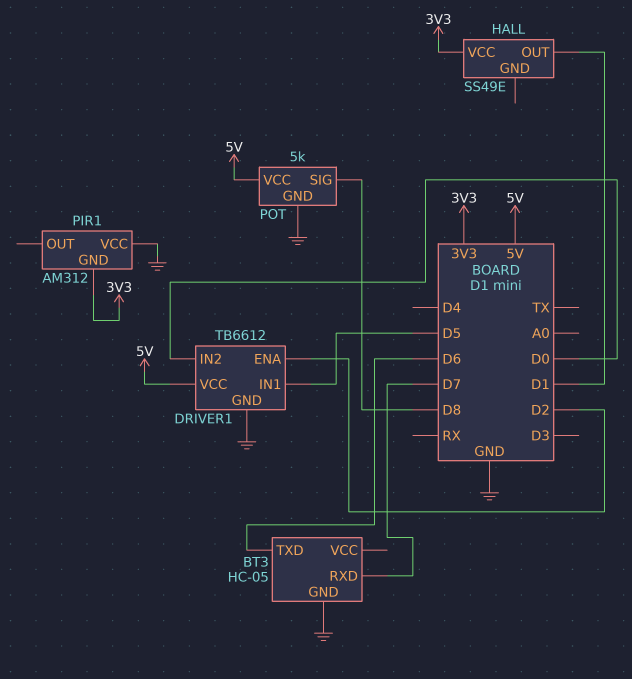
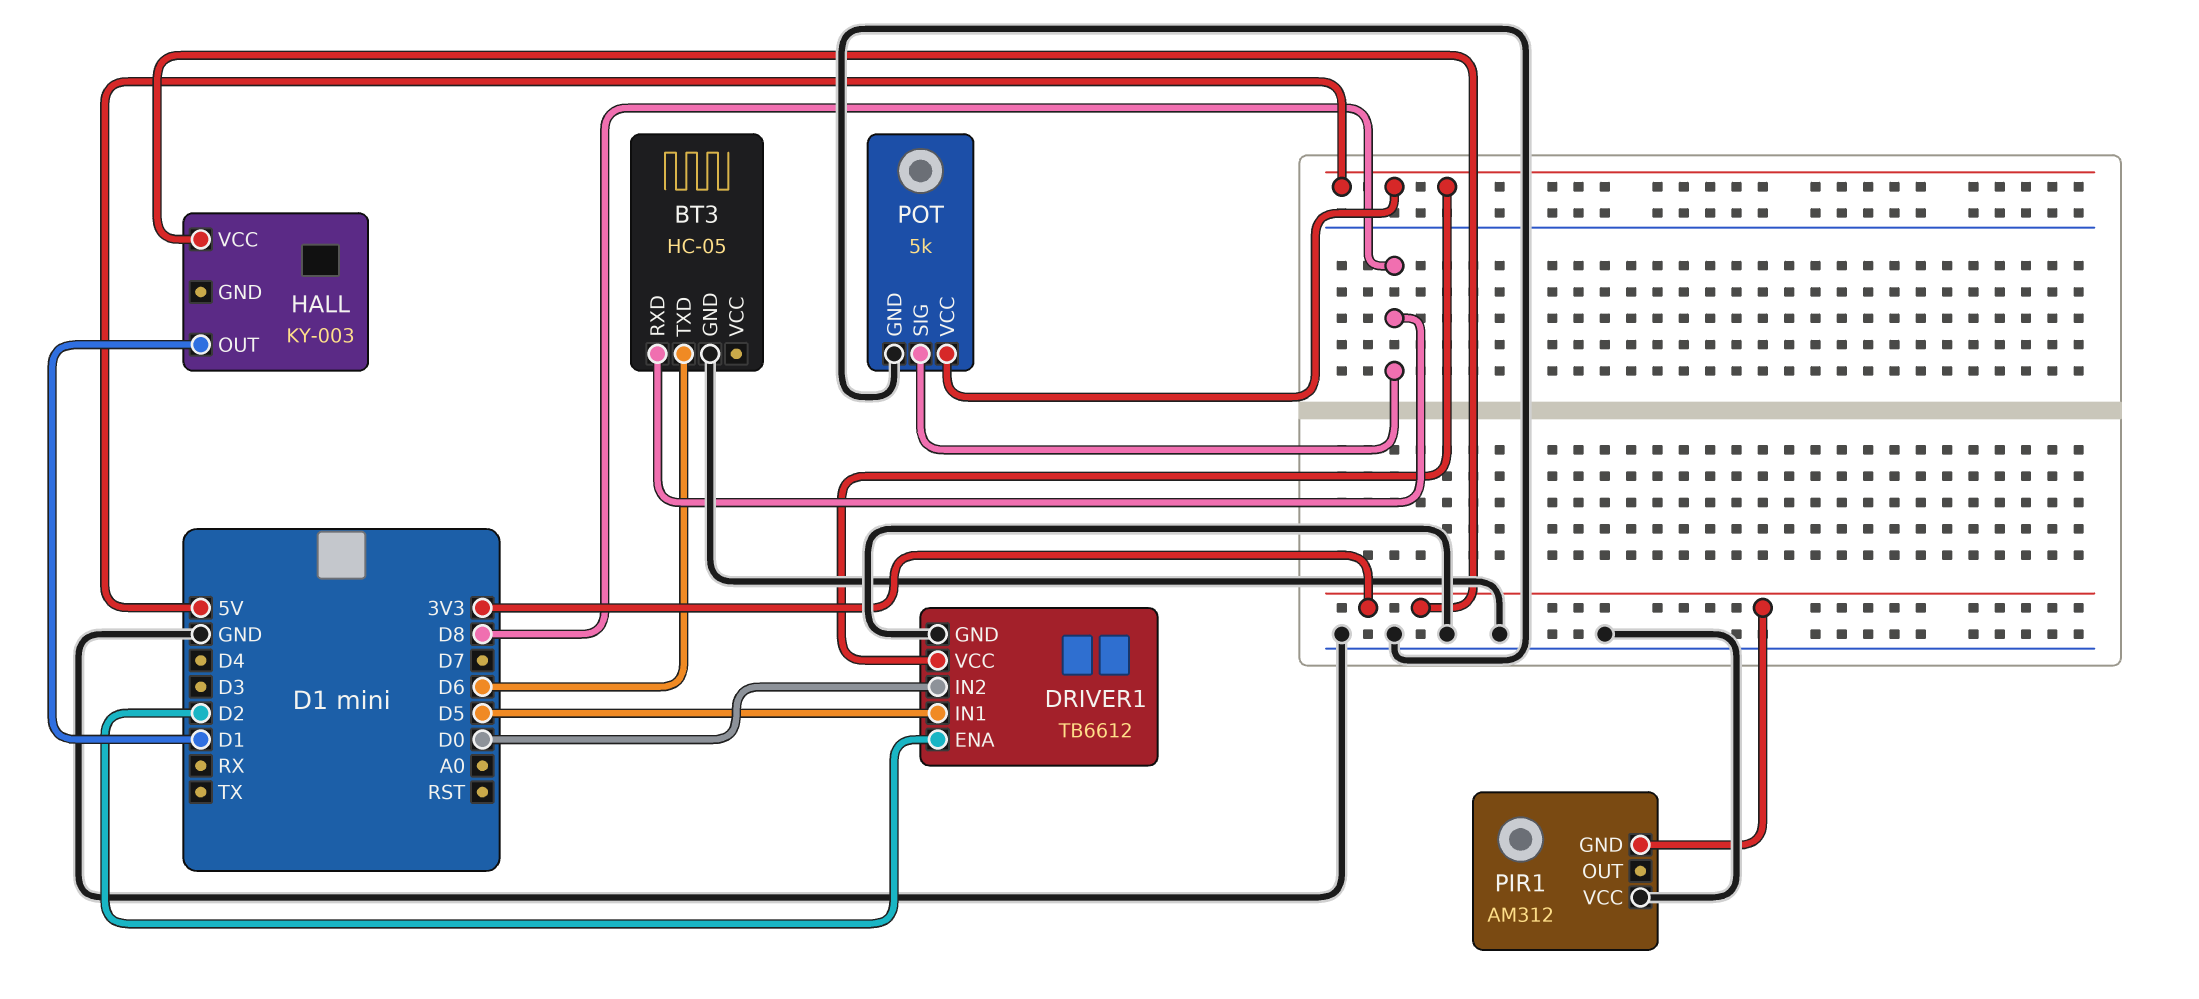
BT3 pin RXD: D7 -> D8
HALL: SS49E -> KY-003

